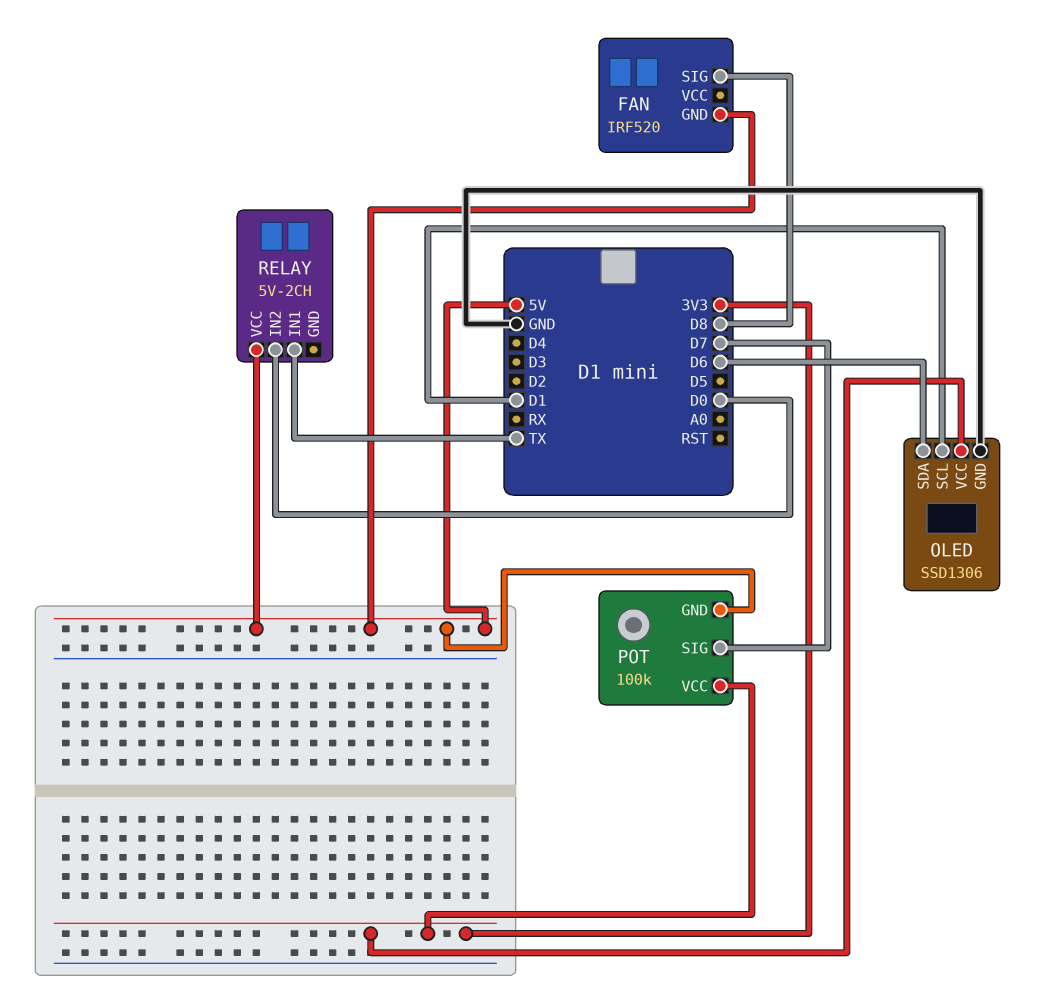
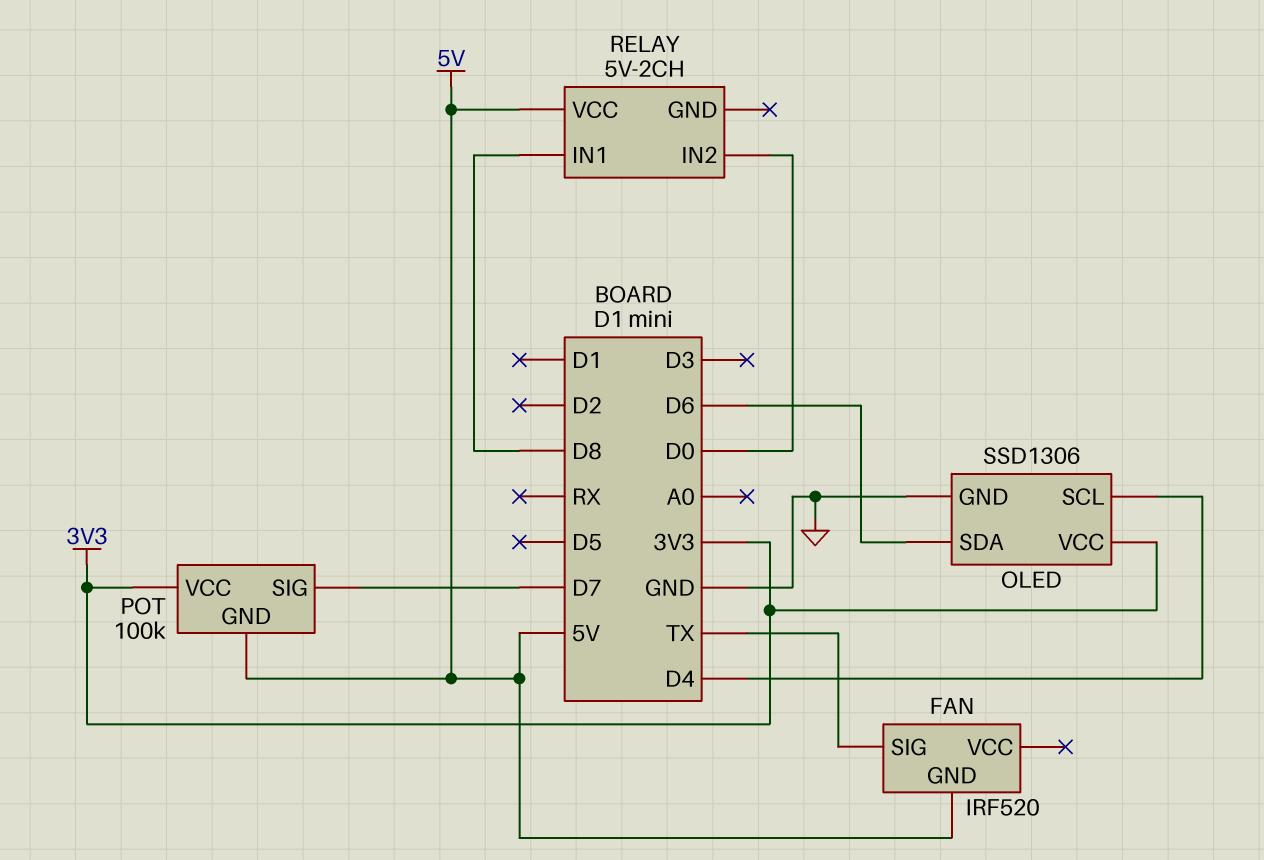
FAN pin SIG: D8 -> TX
OLED pin SCL: D1 -> D4
RELAY pin IN1: TX -> D8

